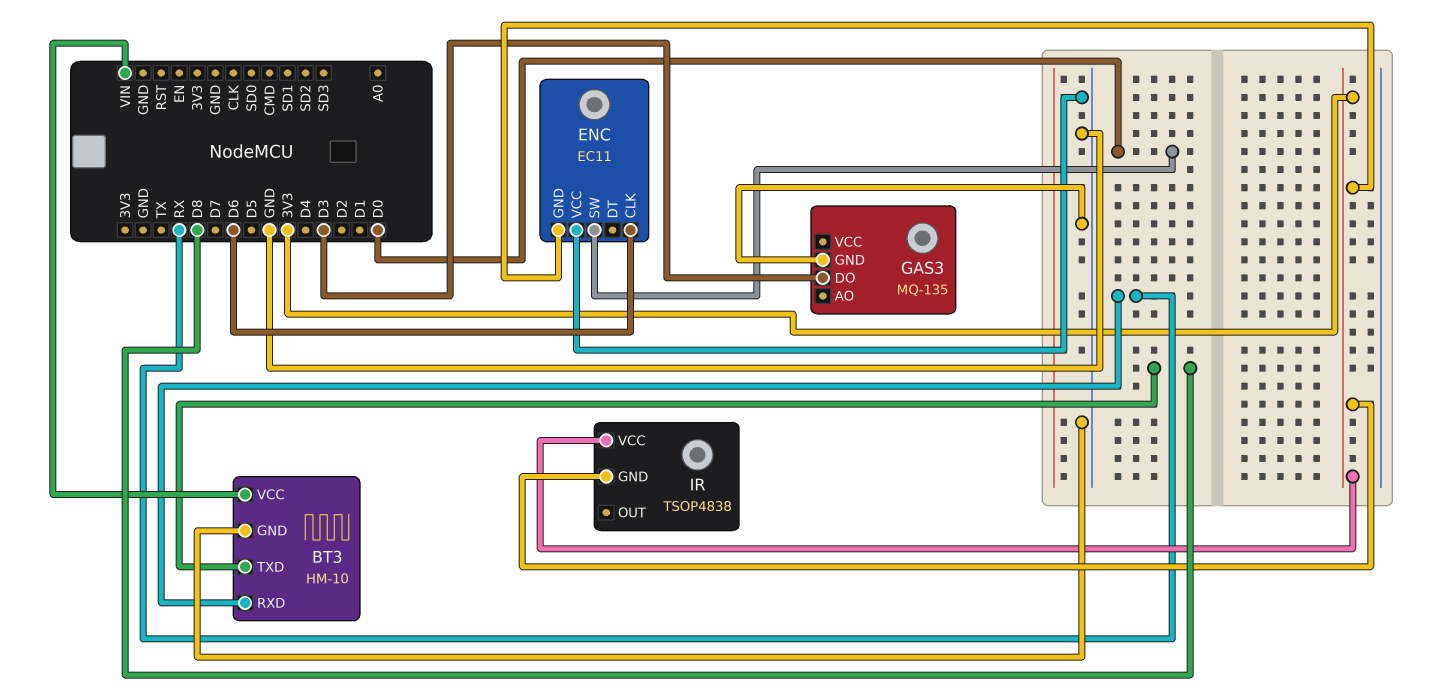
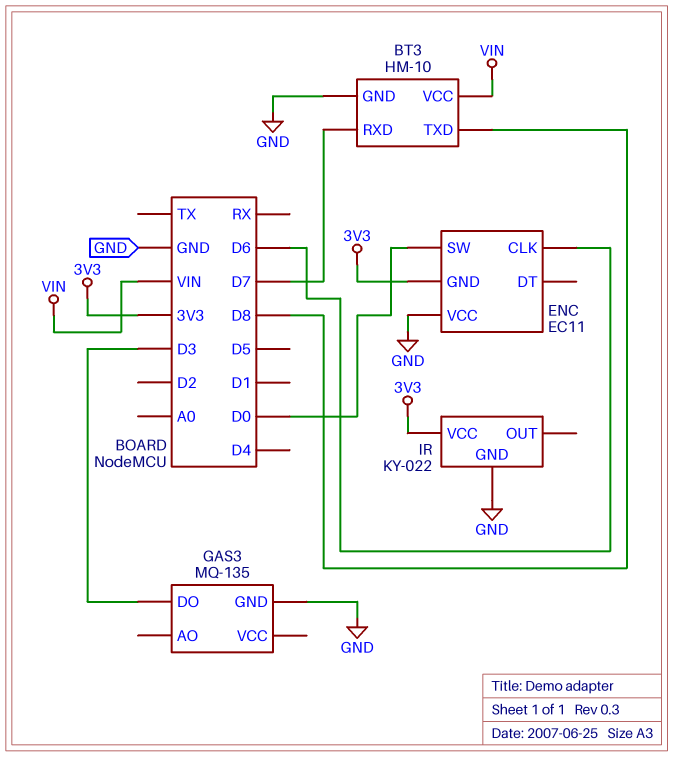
BT3 pin RXD: RX -> D7
IR: TSOP4838 -> KY-022
IR pin GND: 3V3 -> GND

